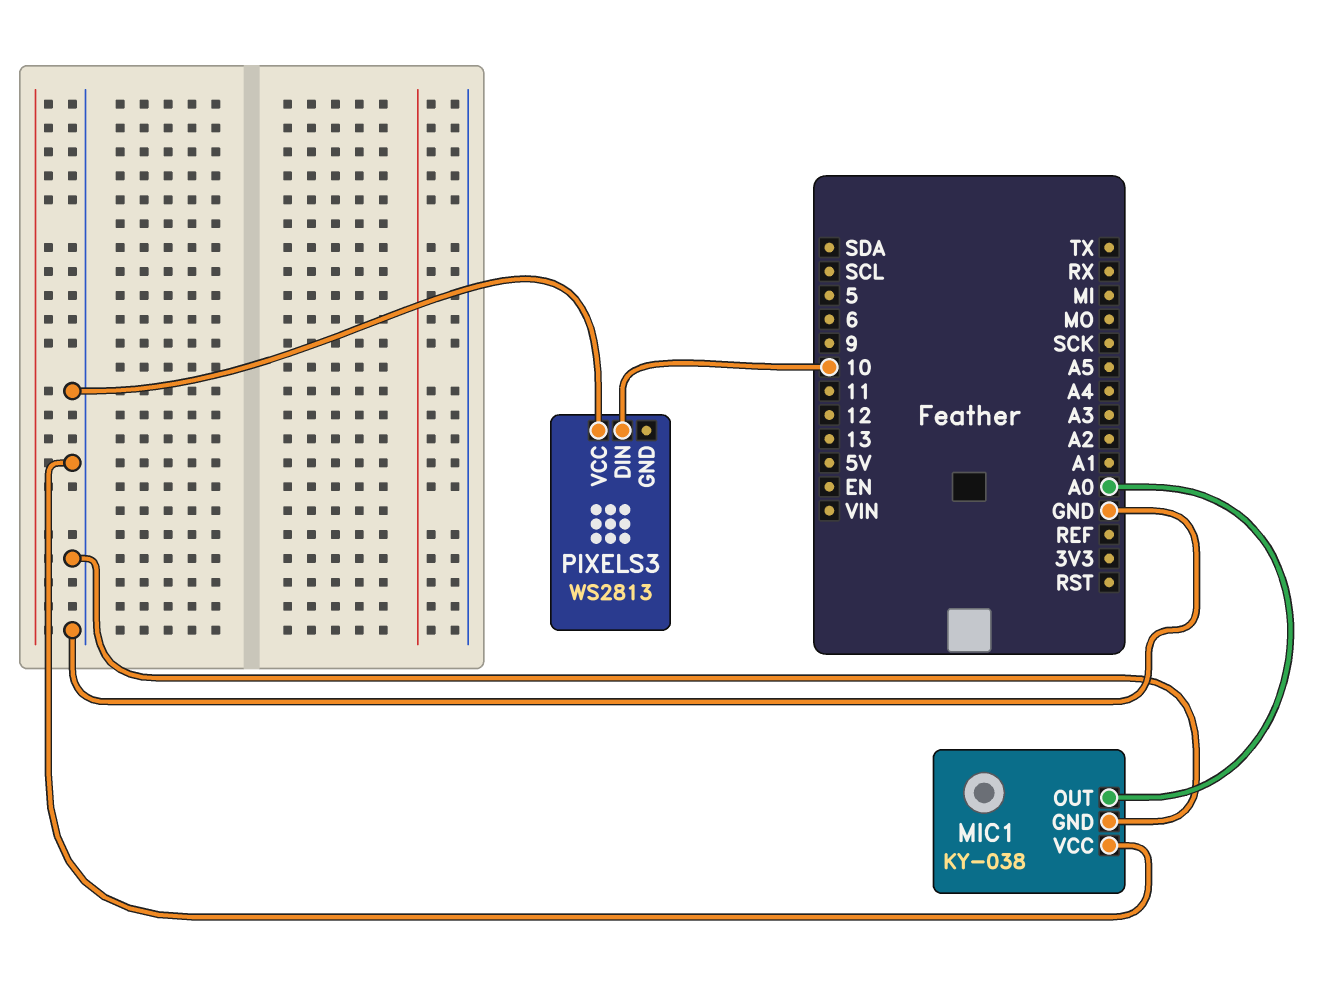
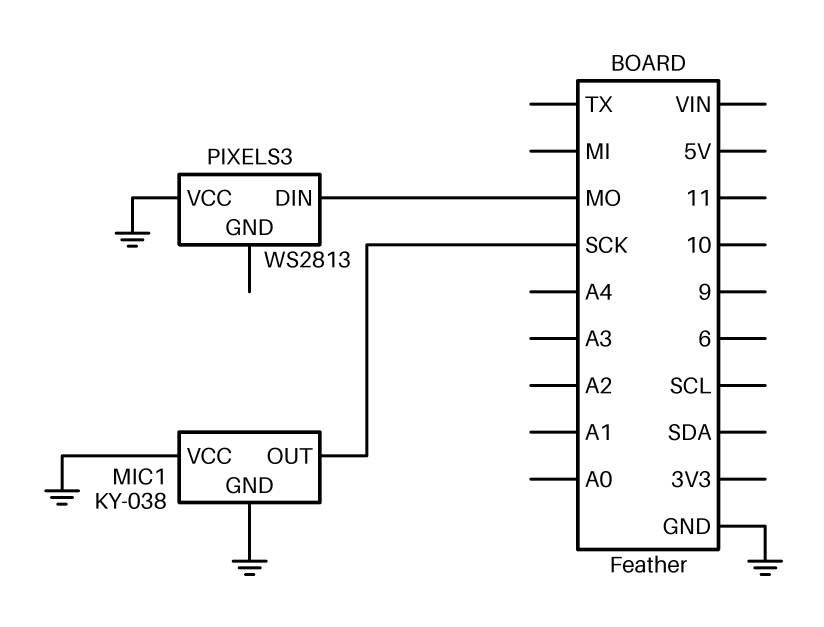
MIC1 pin OUT: A0 -> SCK
PIXELS3 pin DIN: 10 -> MO

